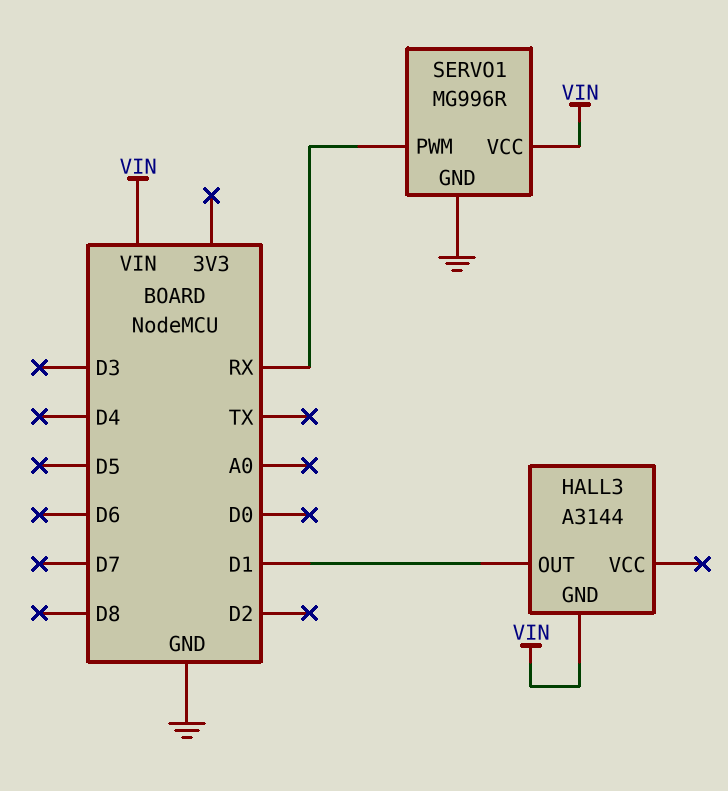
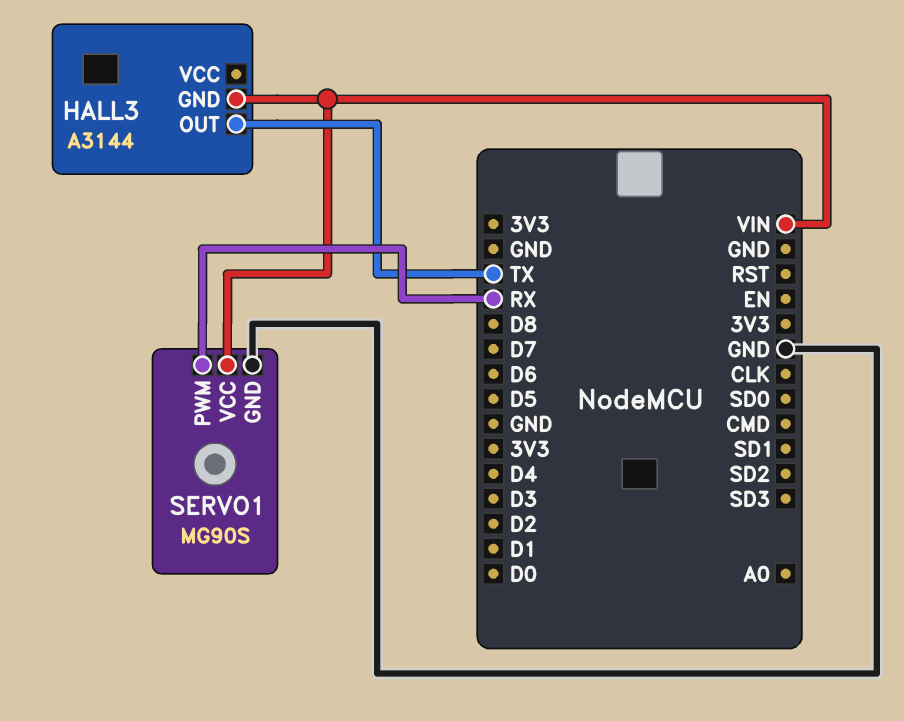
HALL3 pin OUT: D1 -> TX
SERVO1: MG996R -> MG90S

